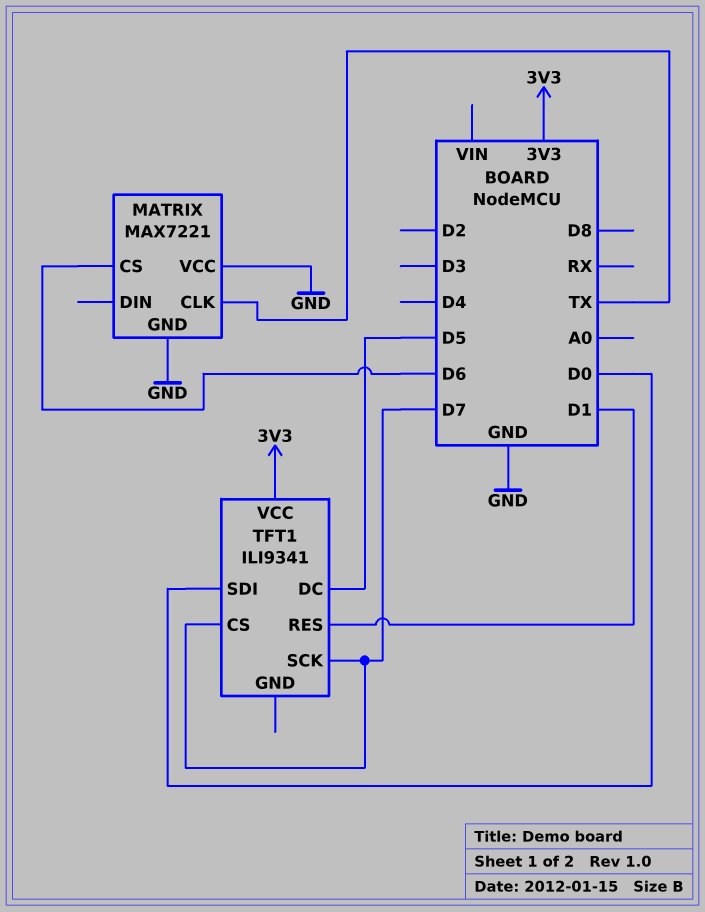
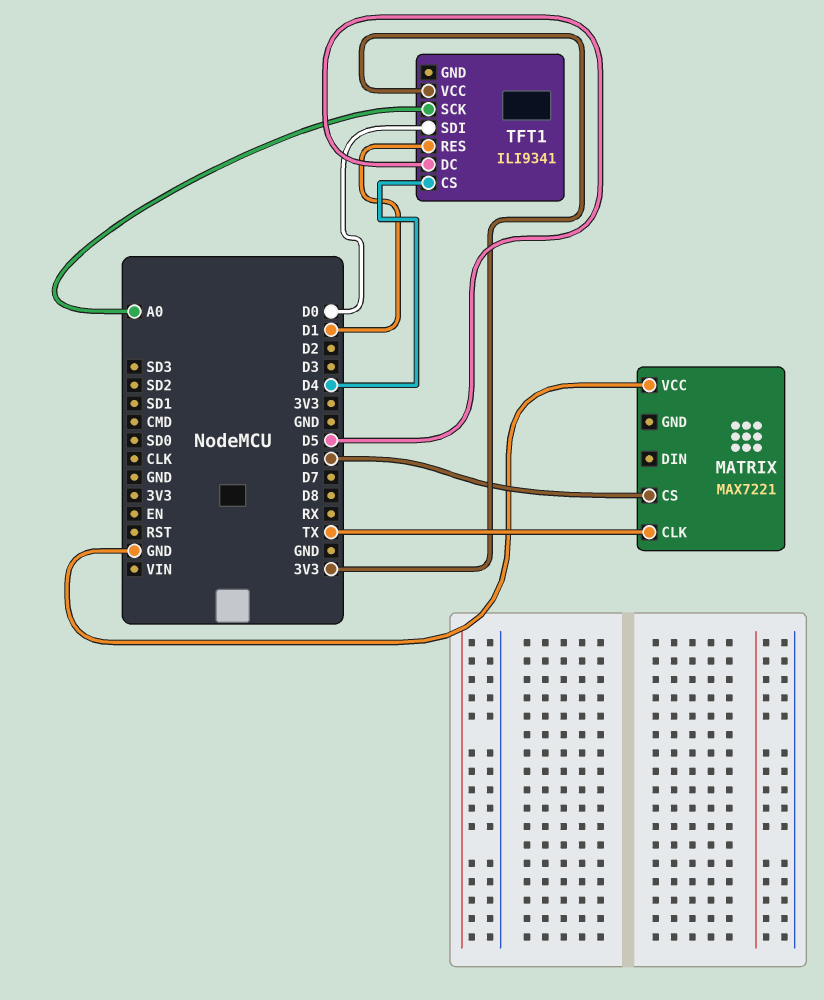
MATRIX pin GND: GND -> none
TFT1 pin CS: D7 -> D4
TFT1 pin SCK: D7 -> A0

